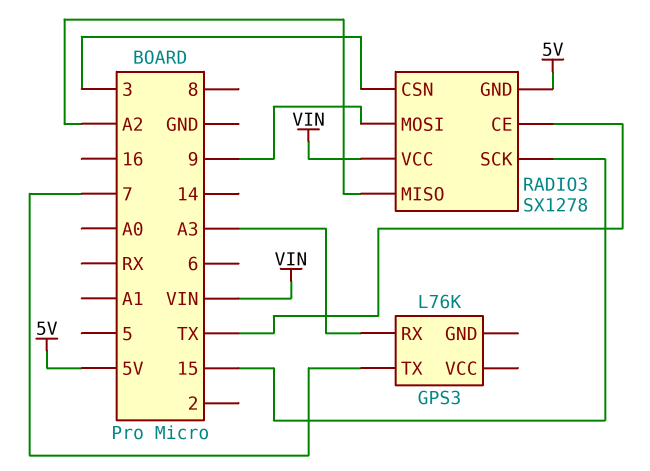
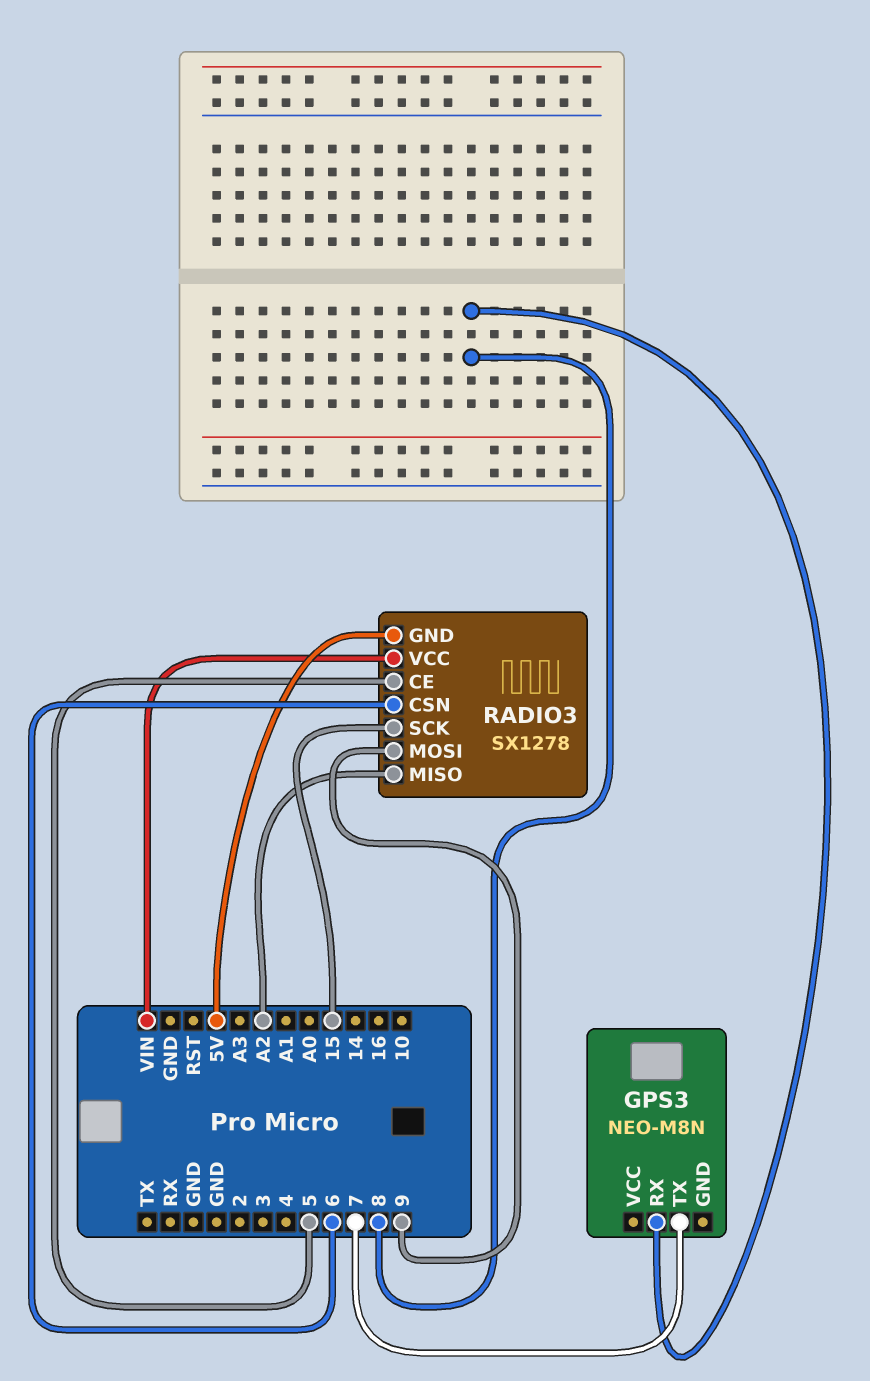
GPS3: L76K -> NEO-M8N
GPS3 pin RX: A3 -> 8
RADIO3 pin CE: TX -> 5
RADIO3 pin CSN: 3 -> 6

